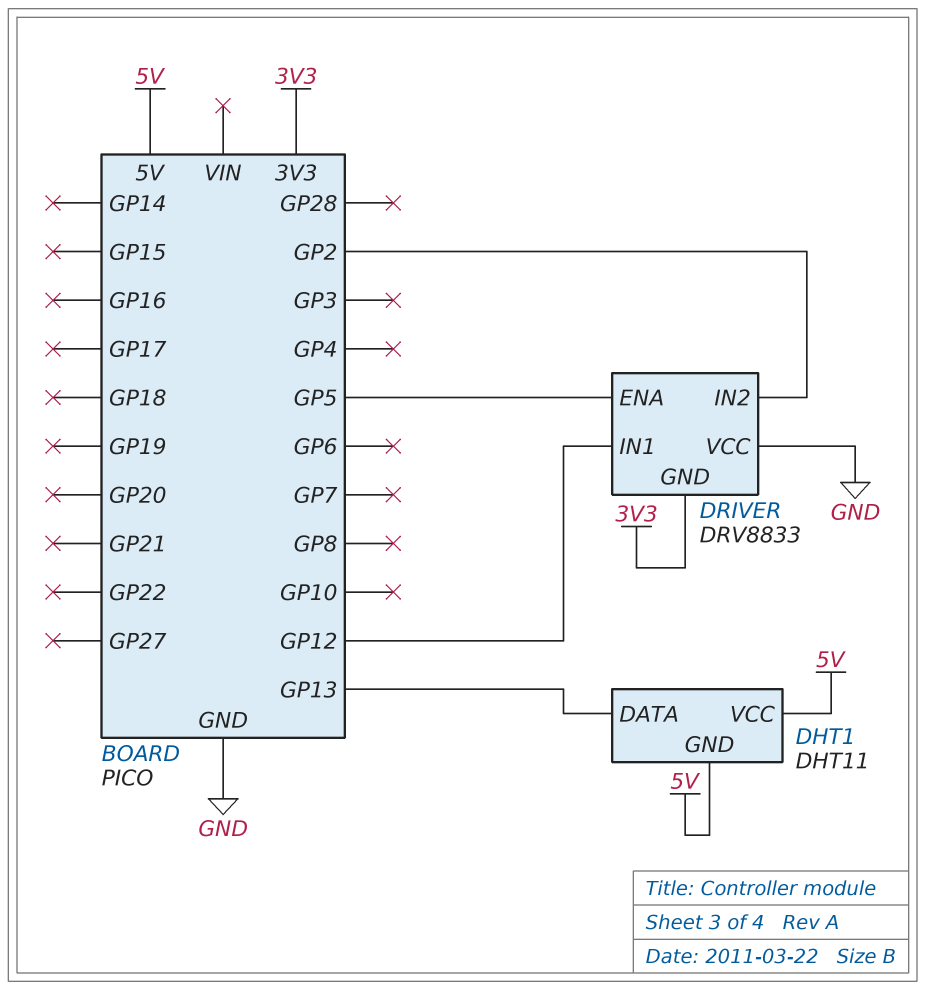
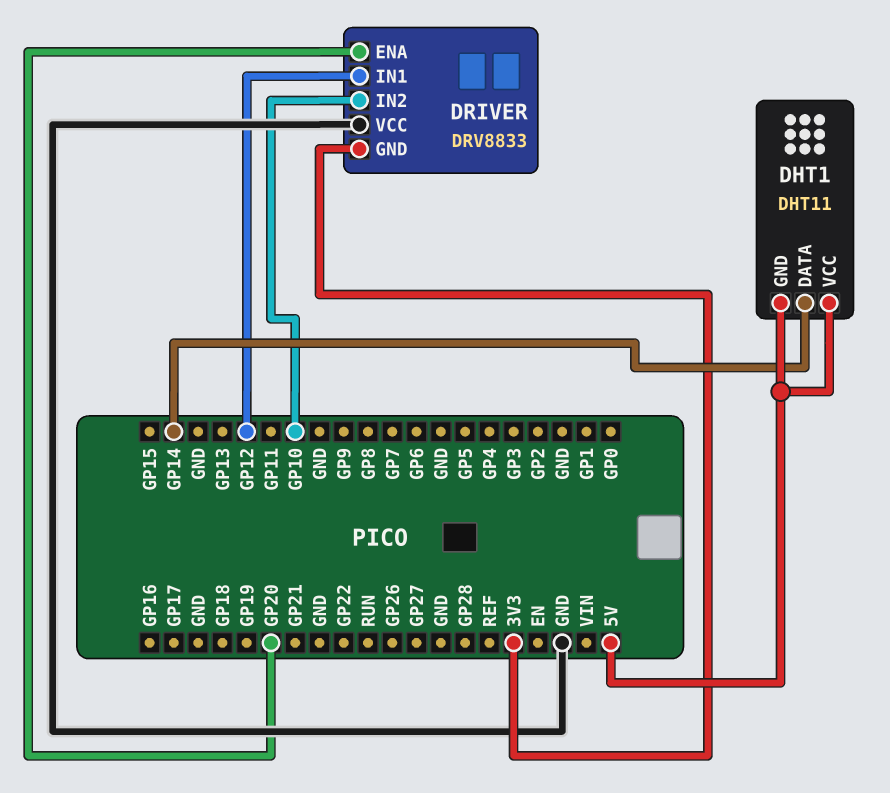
DHT1 pin DATA: GP13 -> GP14
DRIVER pin ENA: GP5 -> GP20
DRIVER pin IN2: GP2 -> GP10

